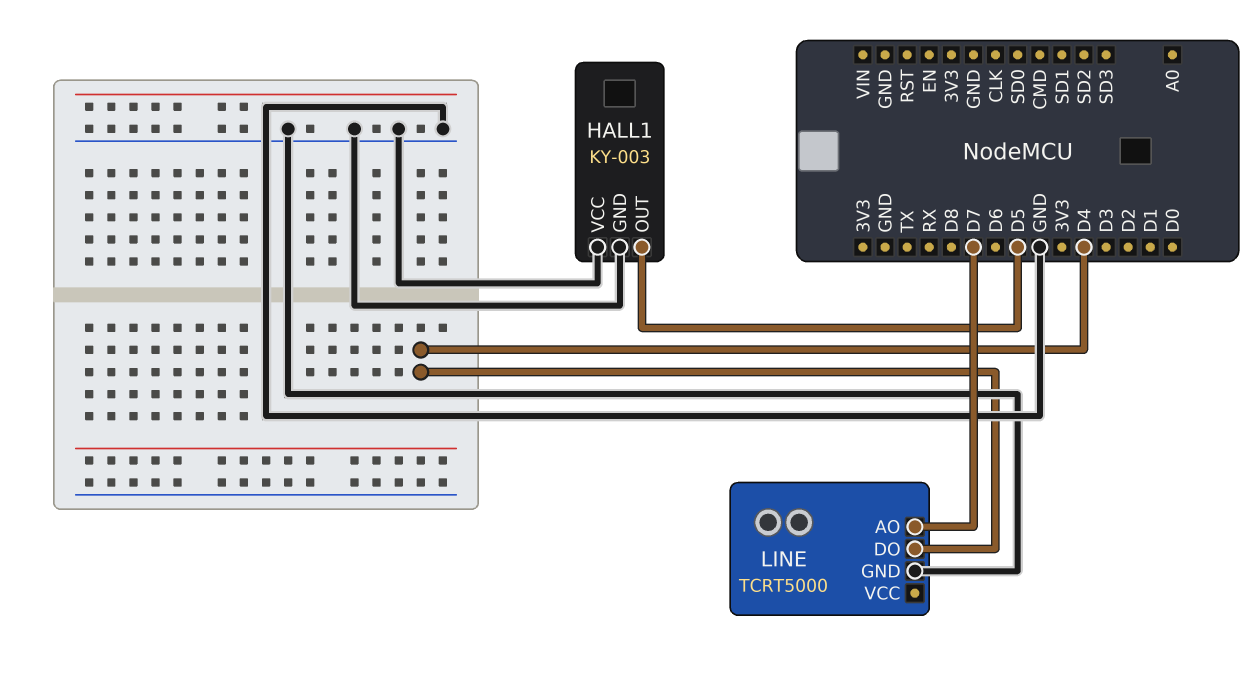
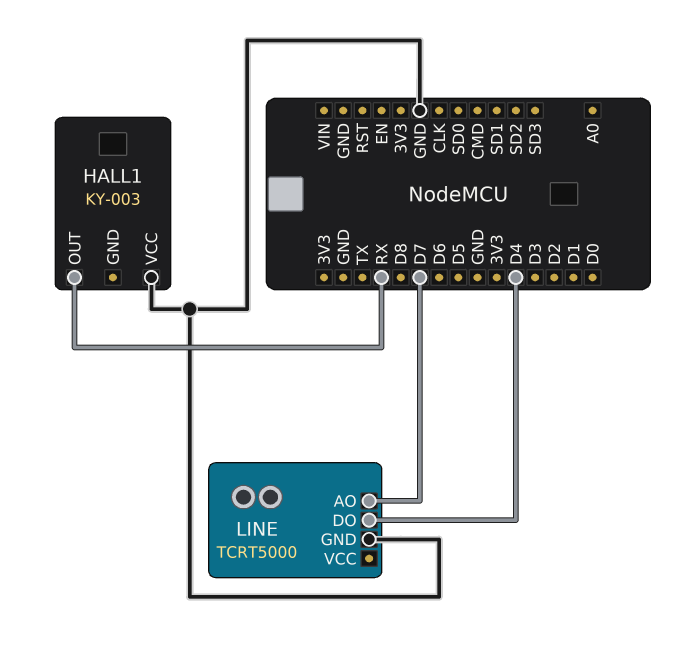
HALL1 pin GND: GND -> none
HALL1 pin OUT: D5 -> RX

